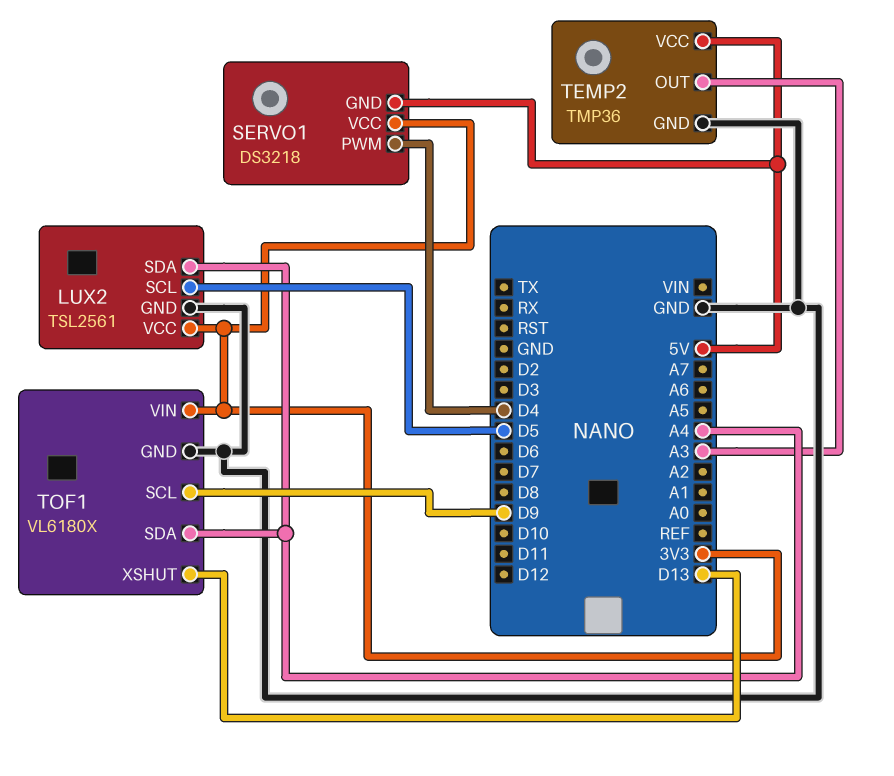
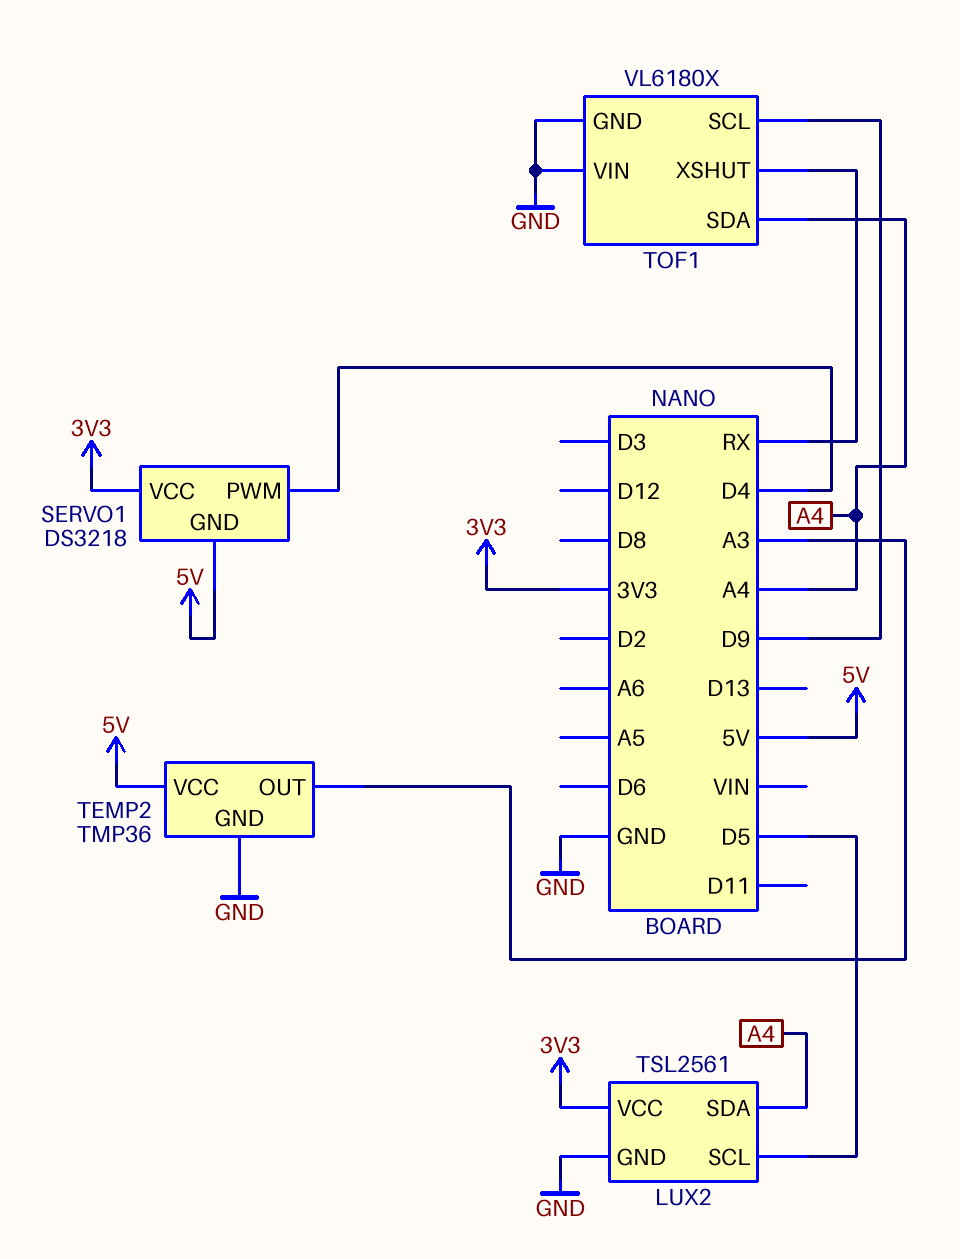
TOF1 pin VIN: 3V3 -> GND
TOF1 pin XSHUT: D13 -> RX

